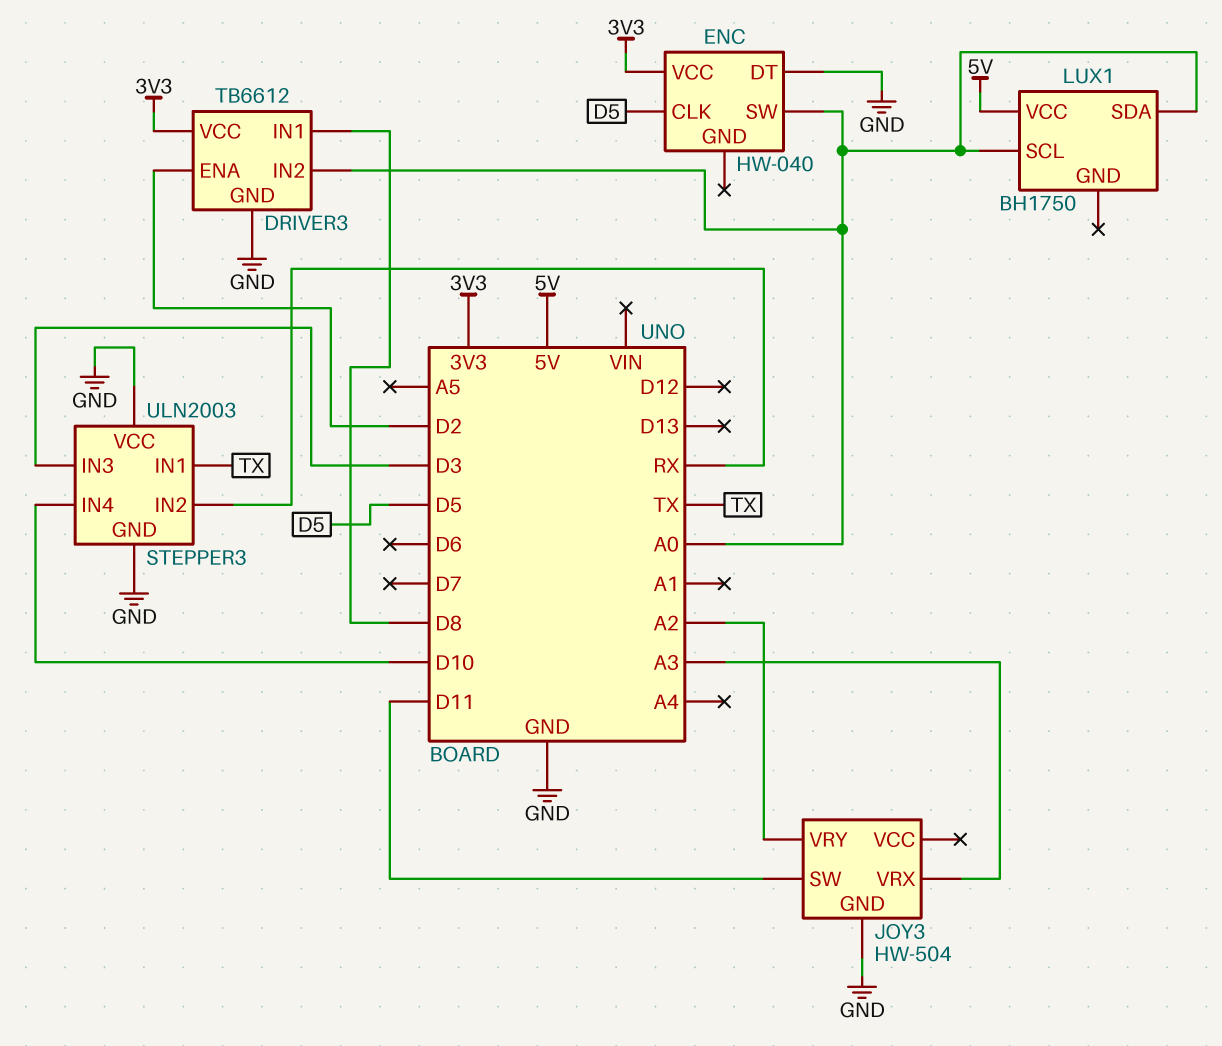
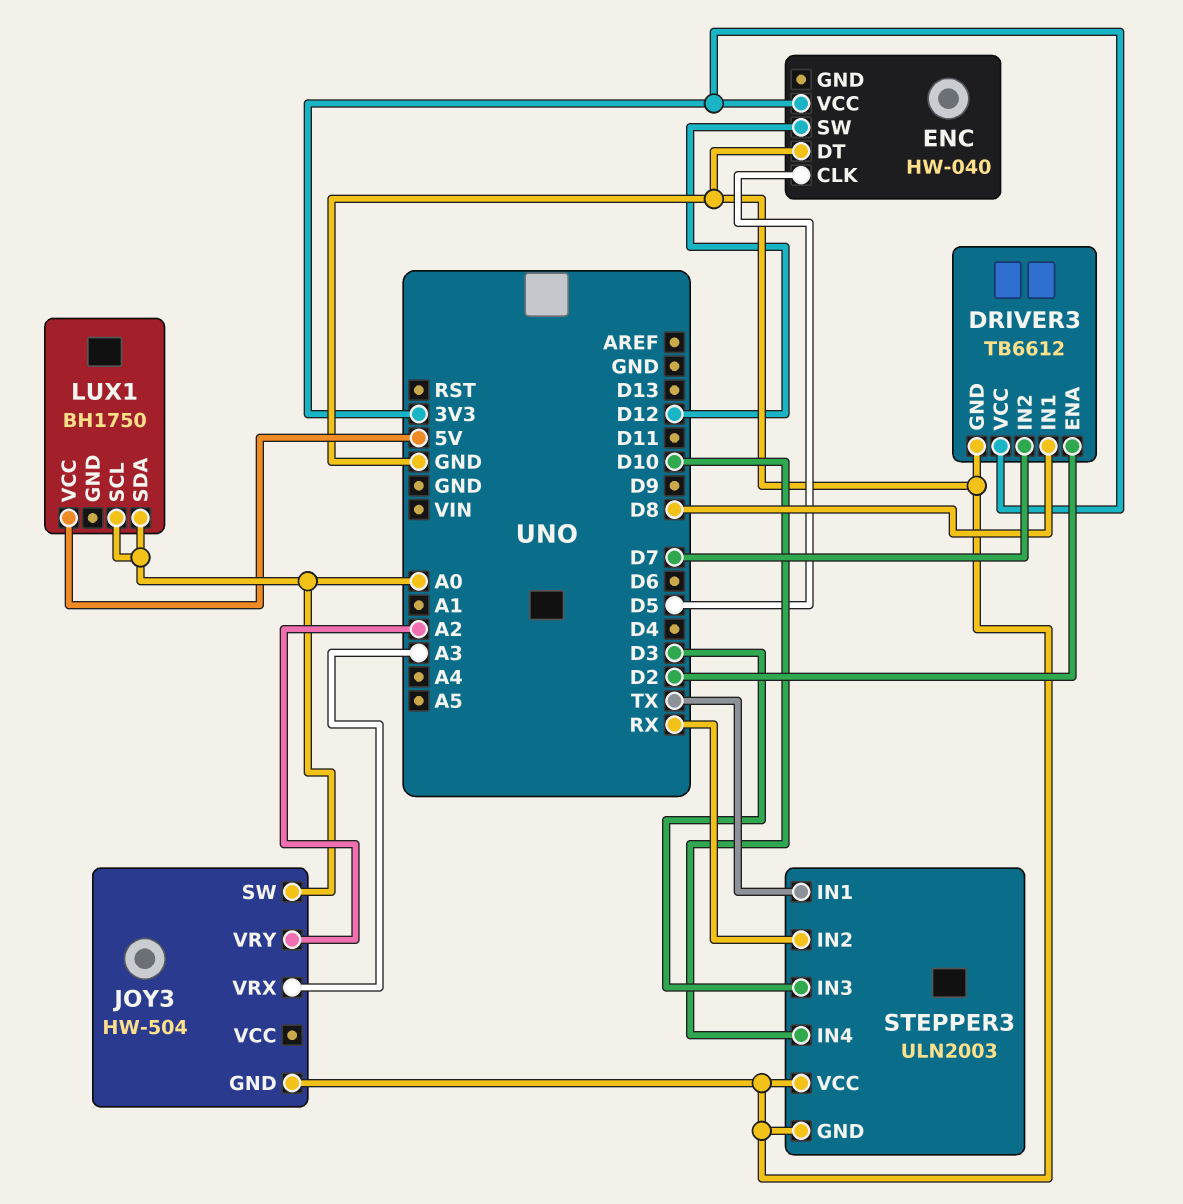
DRIVER3 pin IN2: A0 -> D7
ENC pin SW: A0 -> D12
JOY3 pin SW: D11 -> A0

